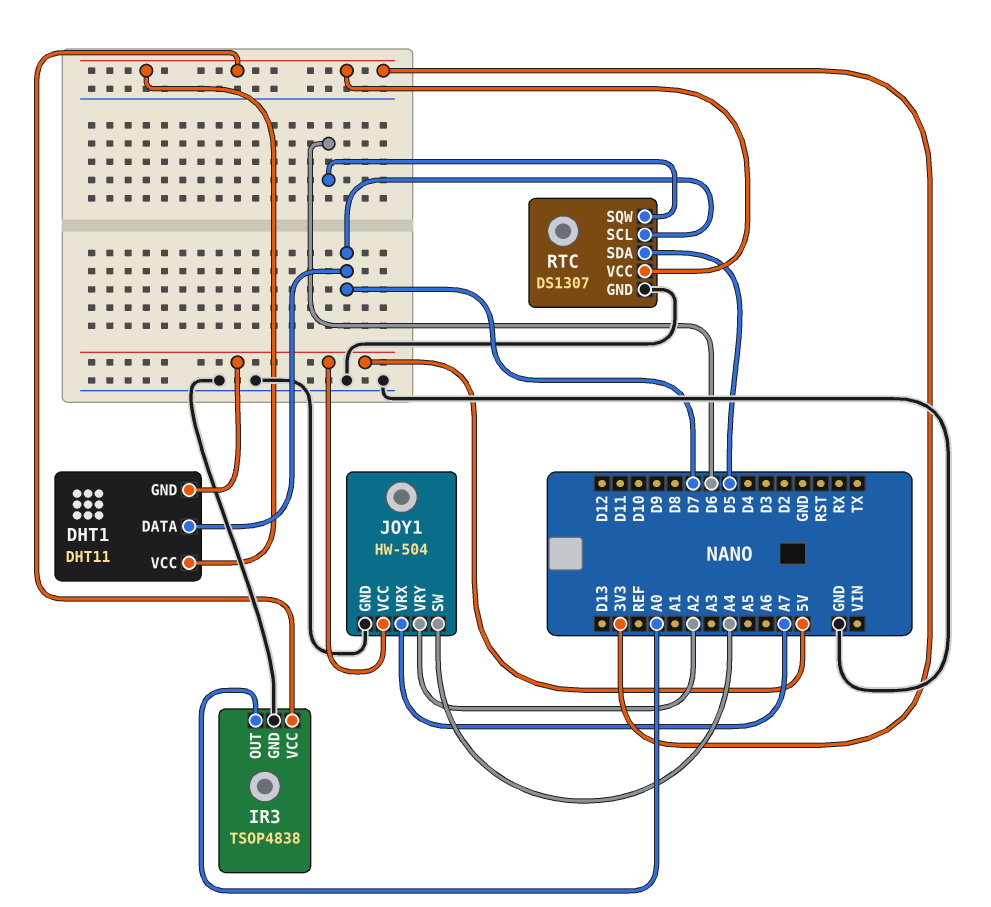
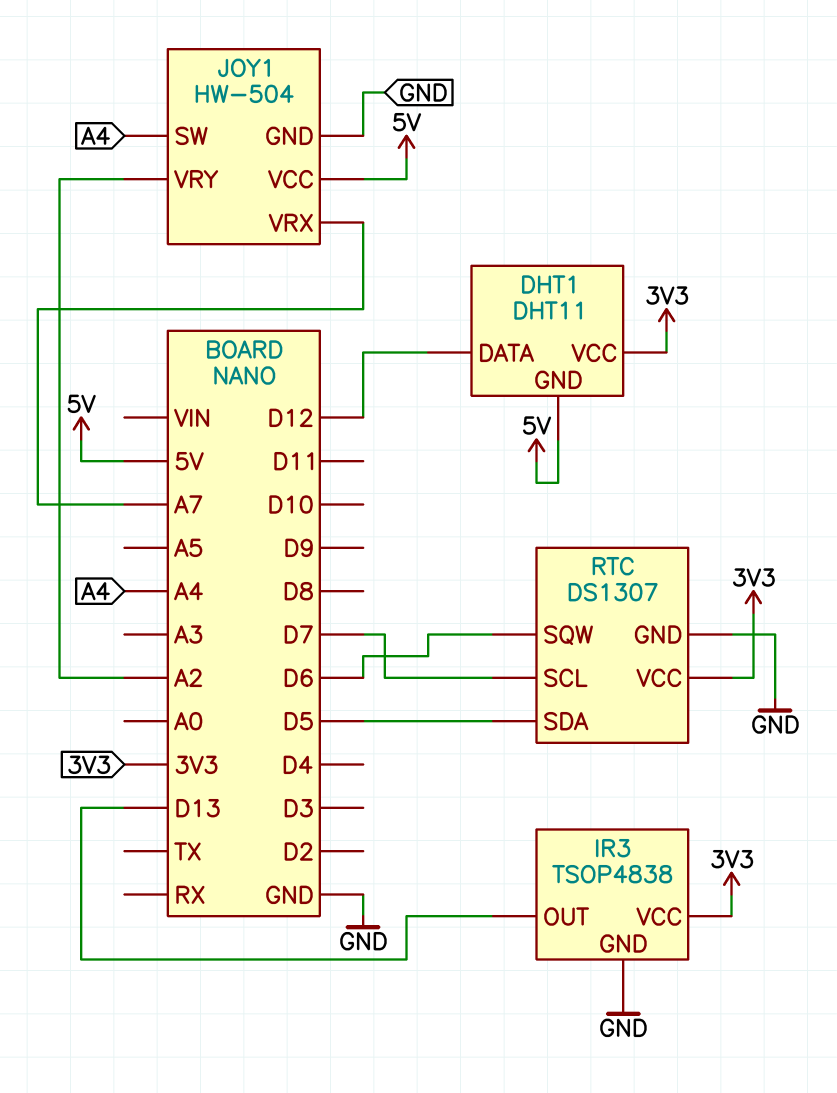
DHT1 pin DATA: D7 -> D12
IR3 pin OUT: A0 -> D13

